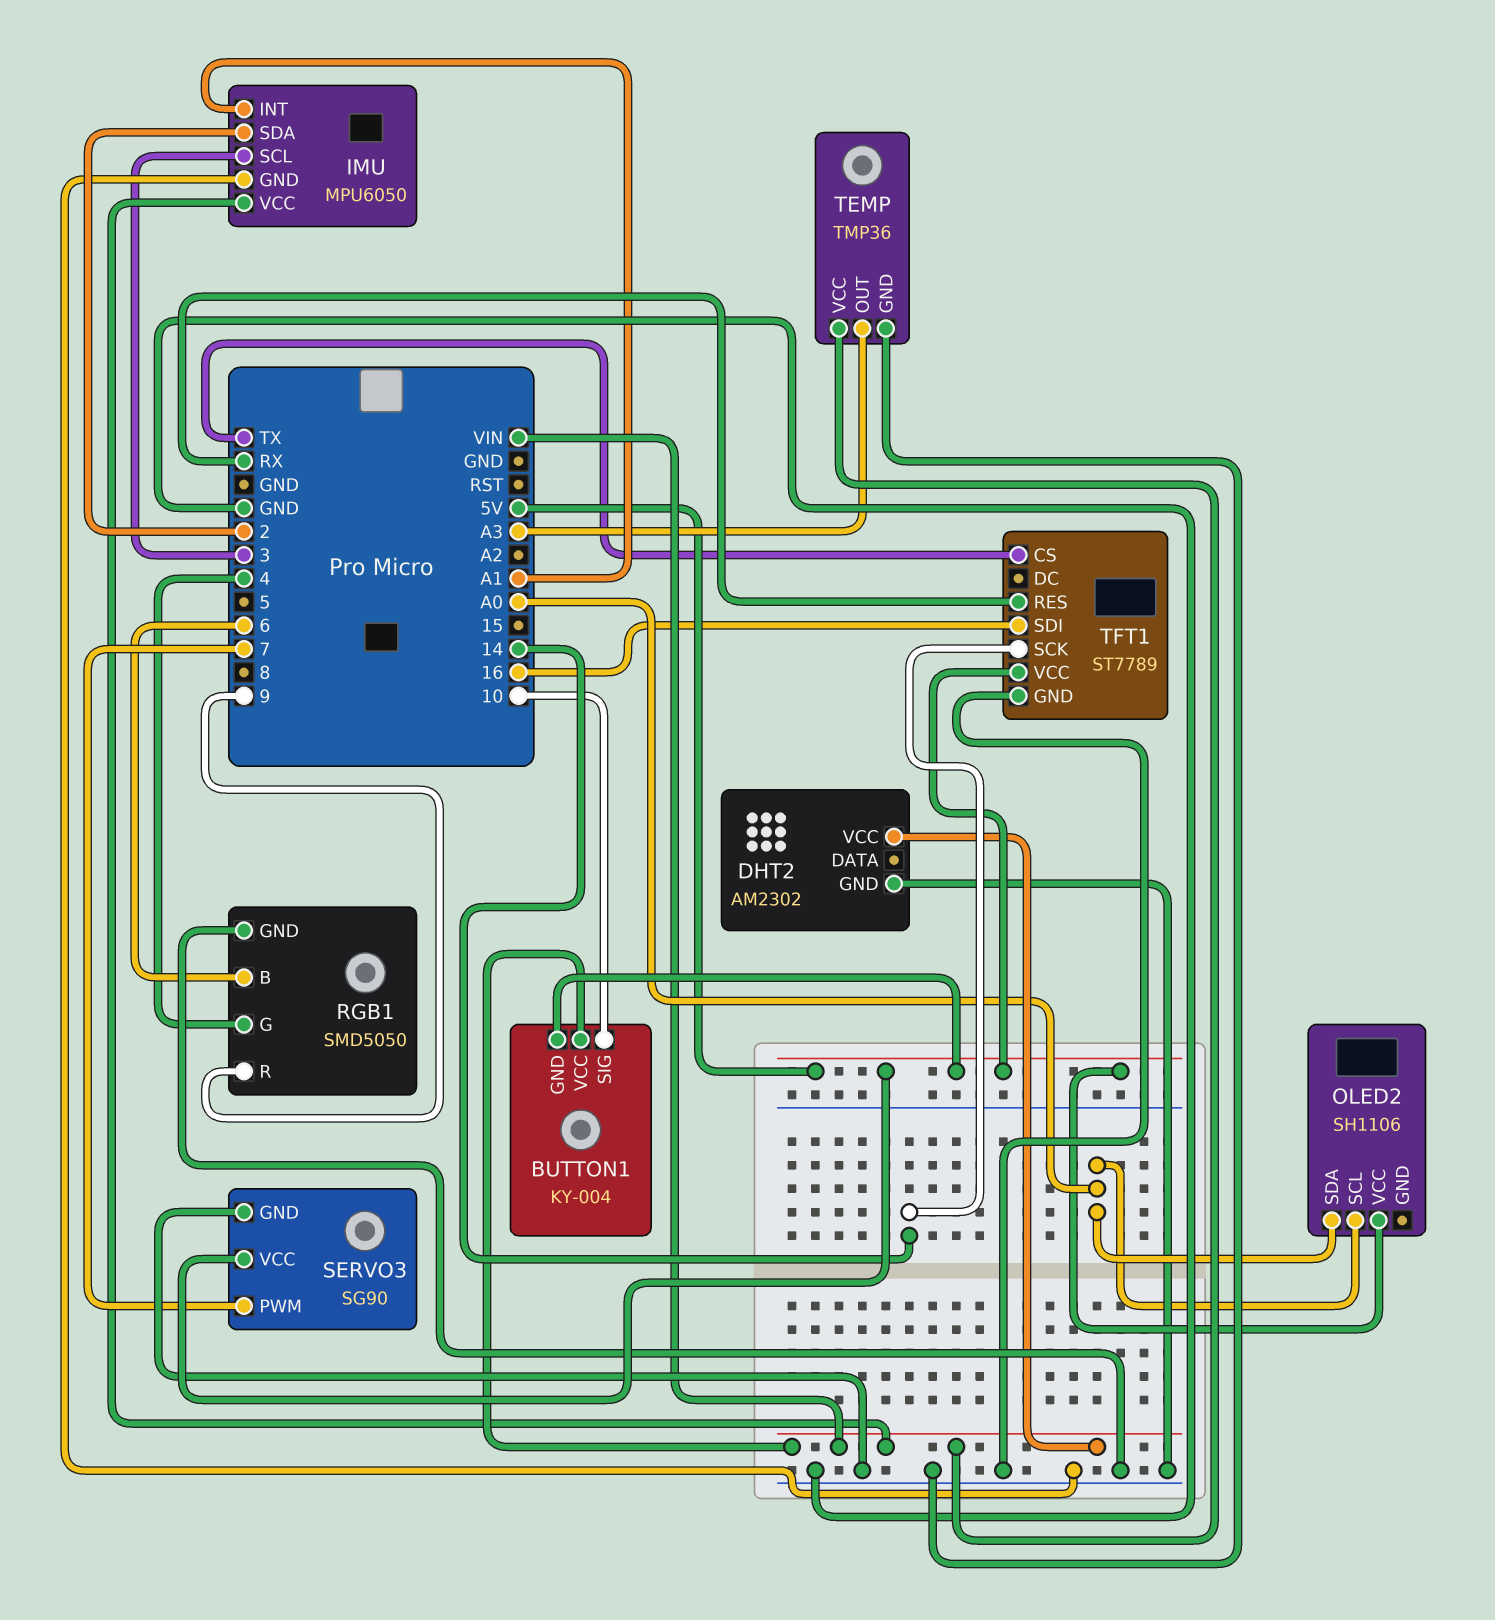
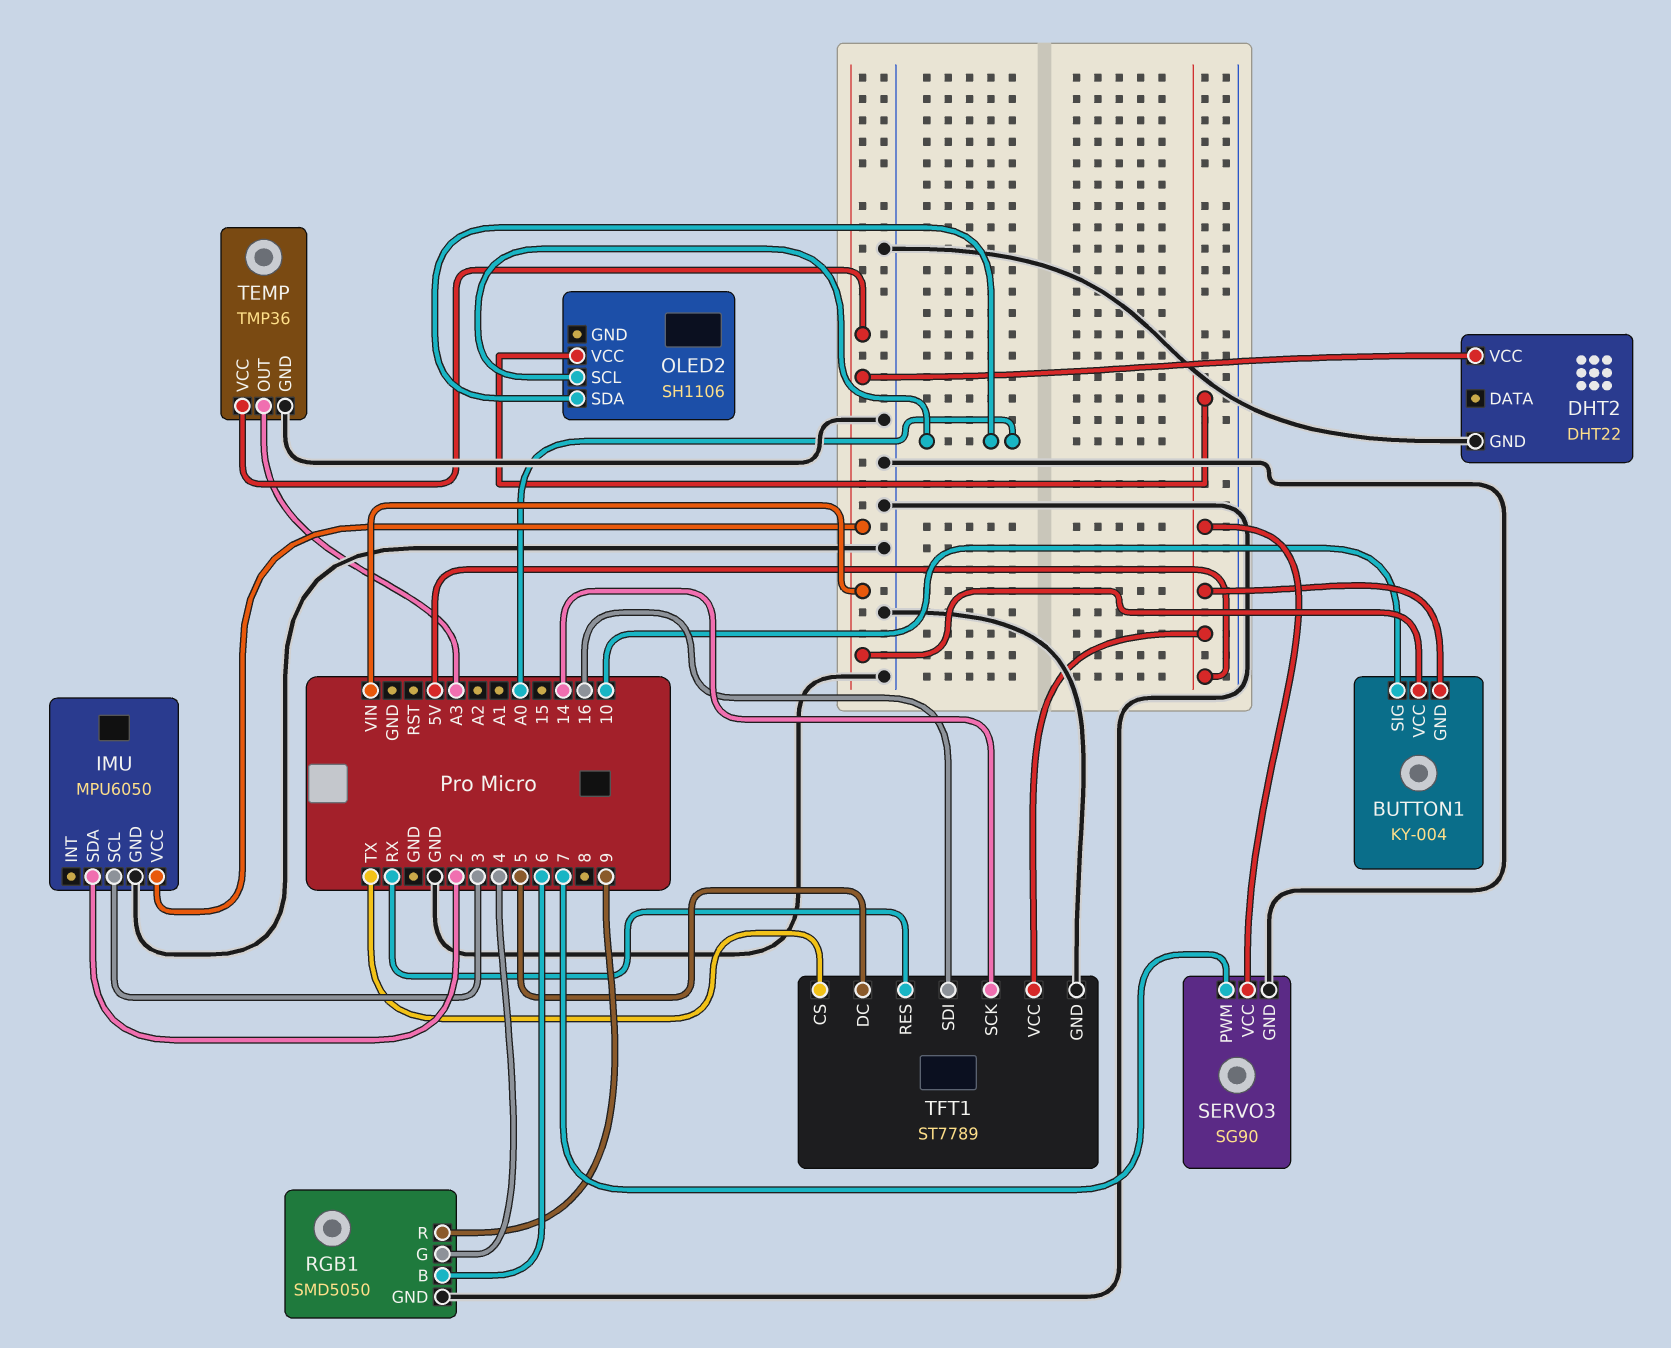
DHT2: AM2302 -> DHT22
IMU pin INT: A1 -> none
TFT1 pin DC: none -> 5

